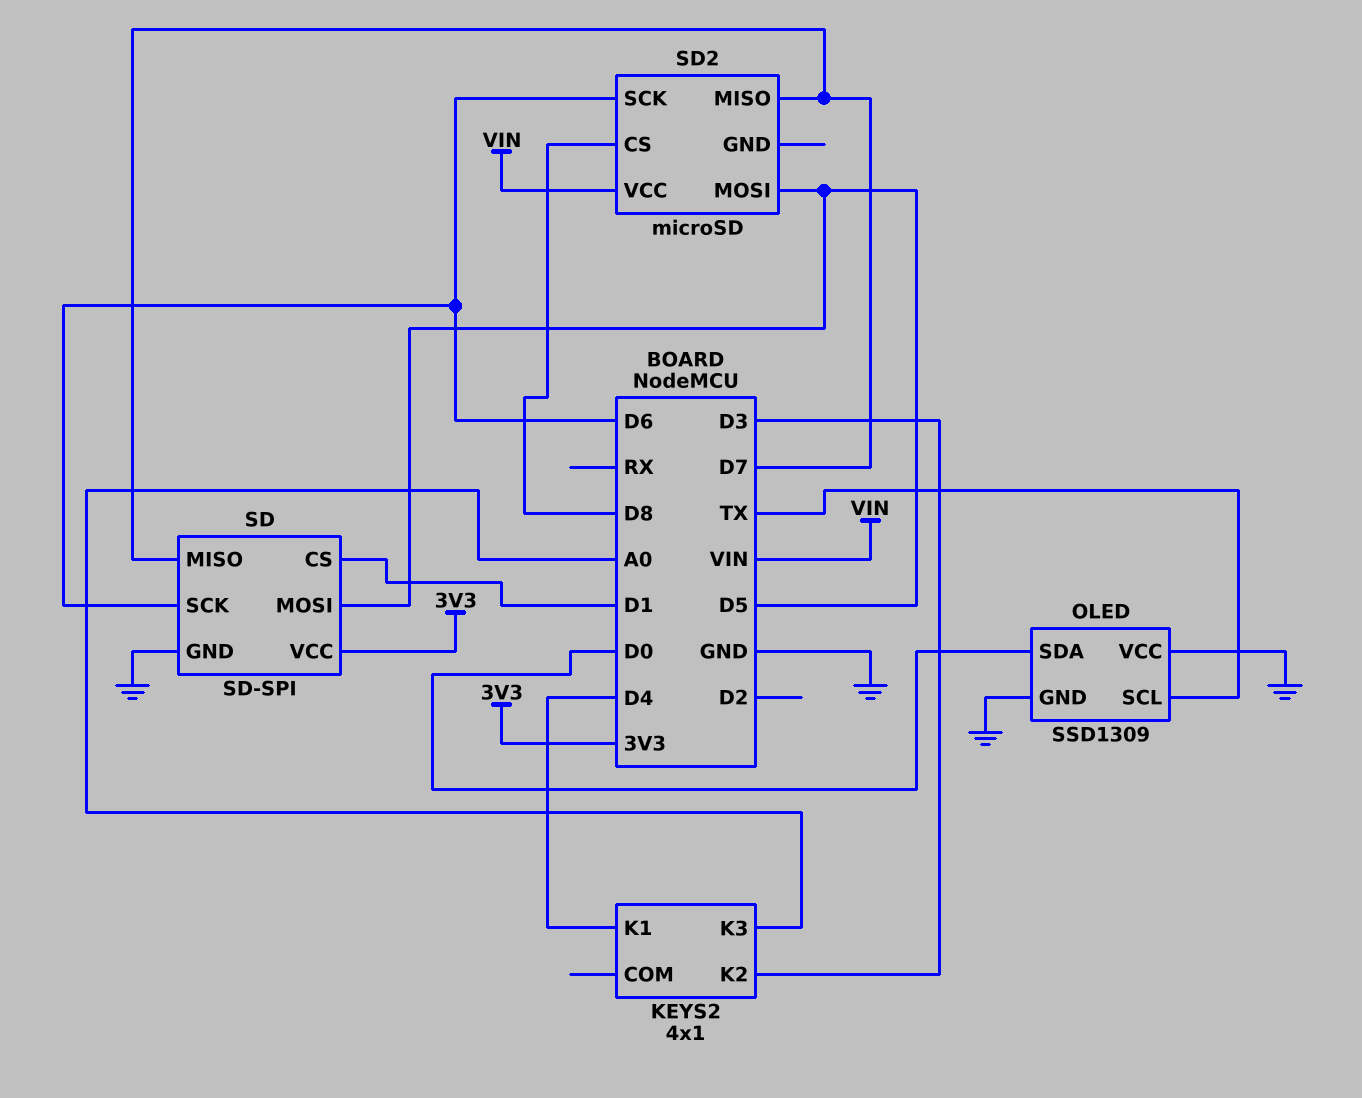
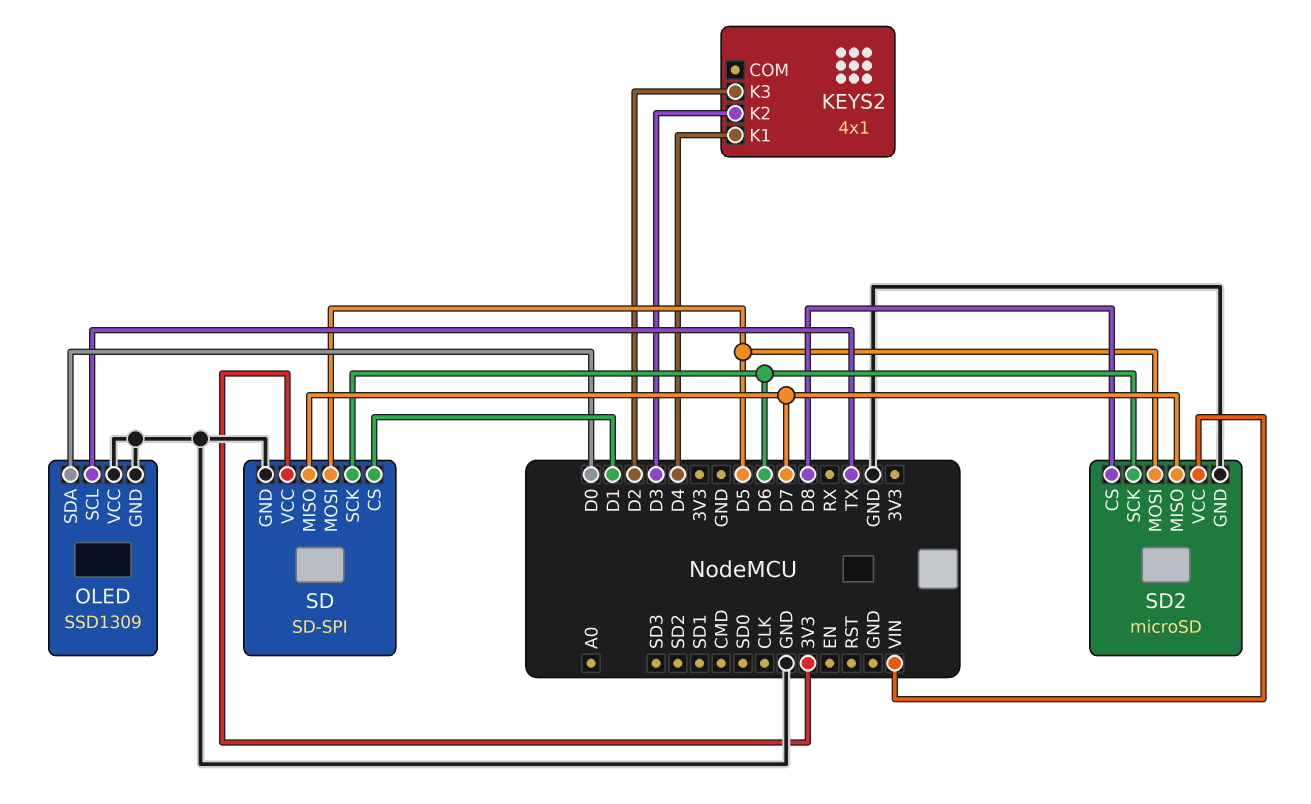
KEYS2 pin K3: A0 -> D2
SD2 pin GND: none -> GND

